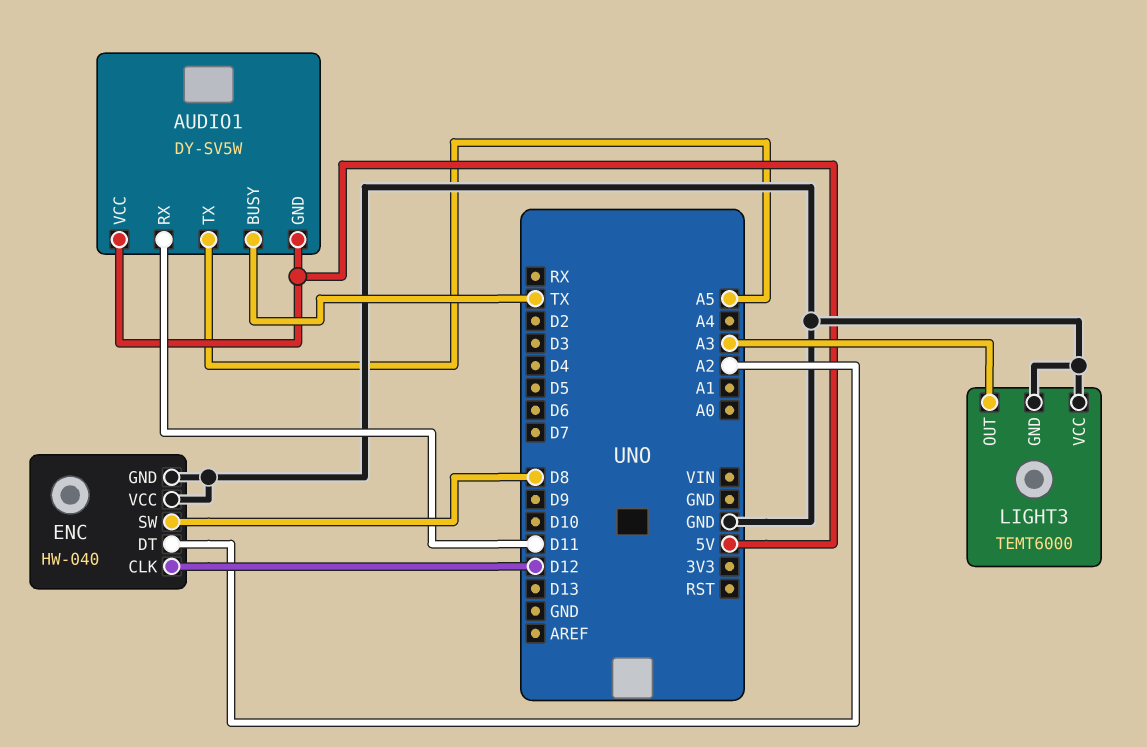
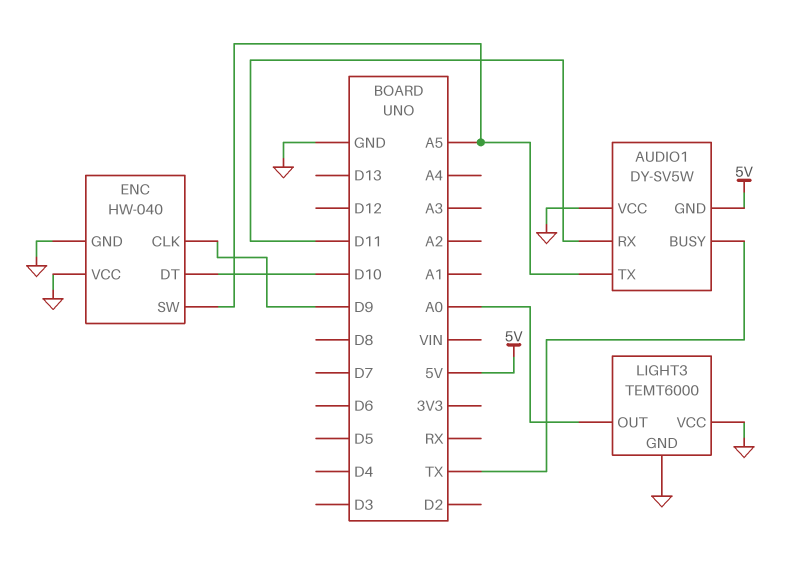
AUDIO1 pin VCC: 5V -> GND
ENC pin CLK: D12 -> D9
ENC pin DT: A2 -> D10
ENC pin SW: D8 -> A5
LIGHT3 pin OUT: A3 -> A0

